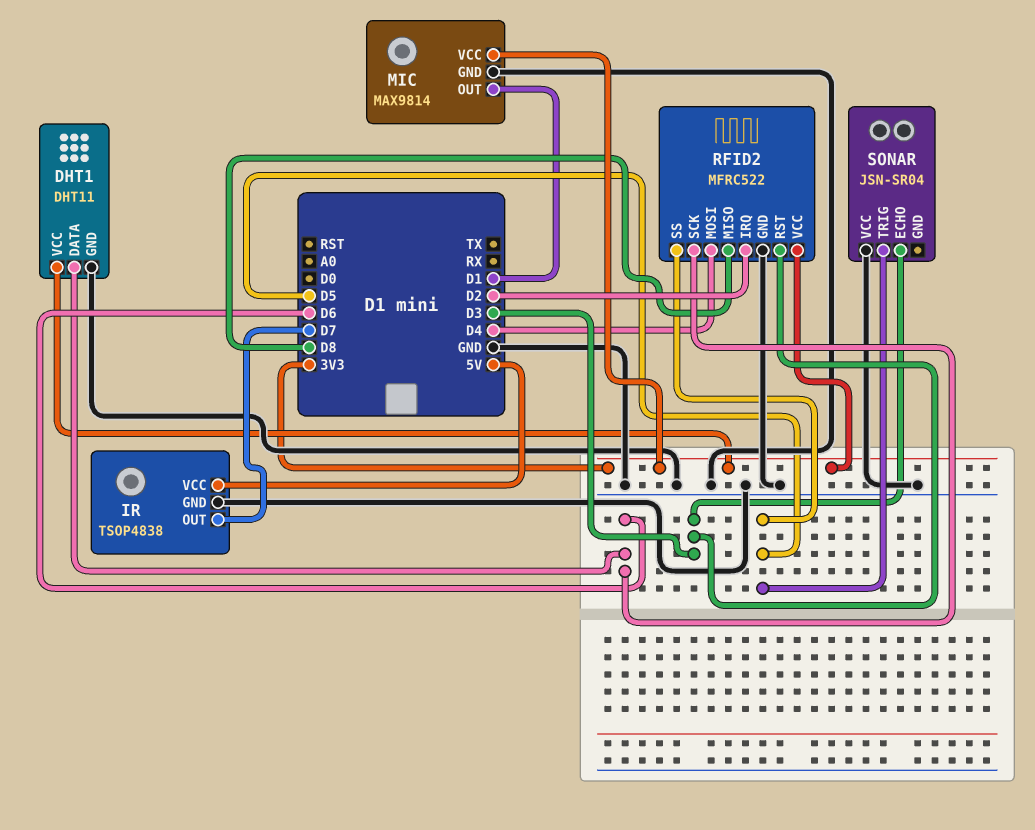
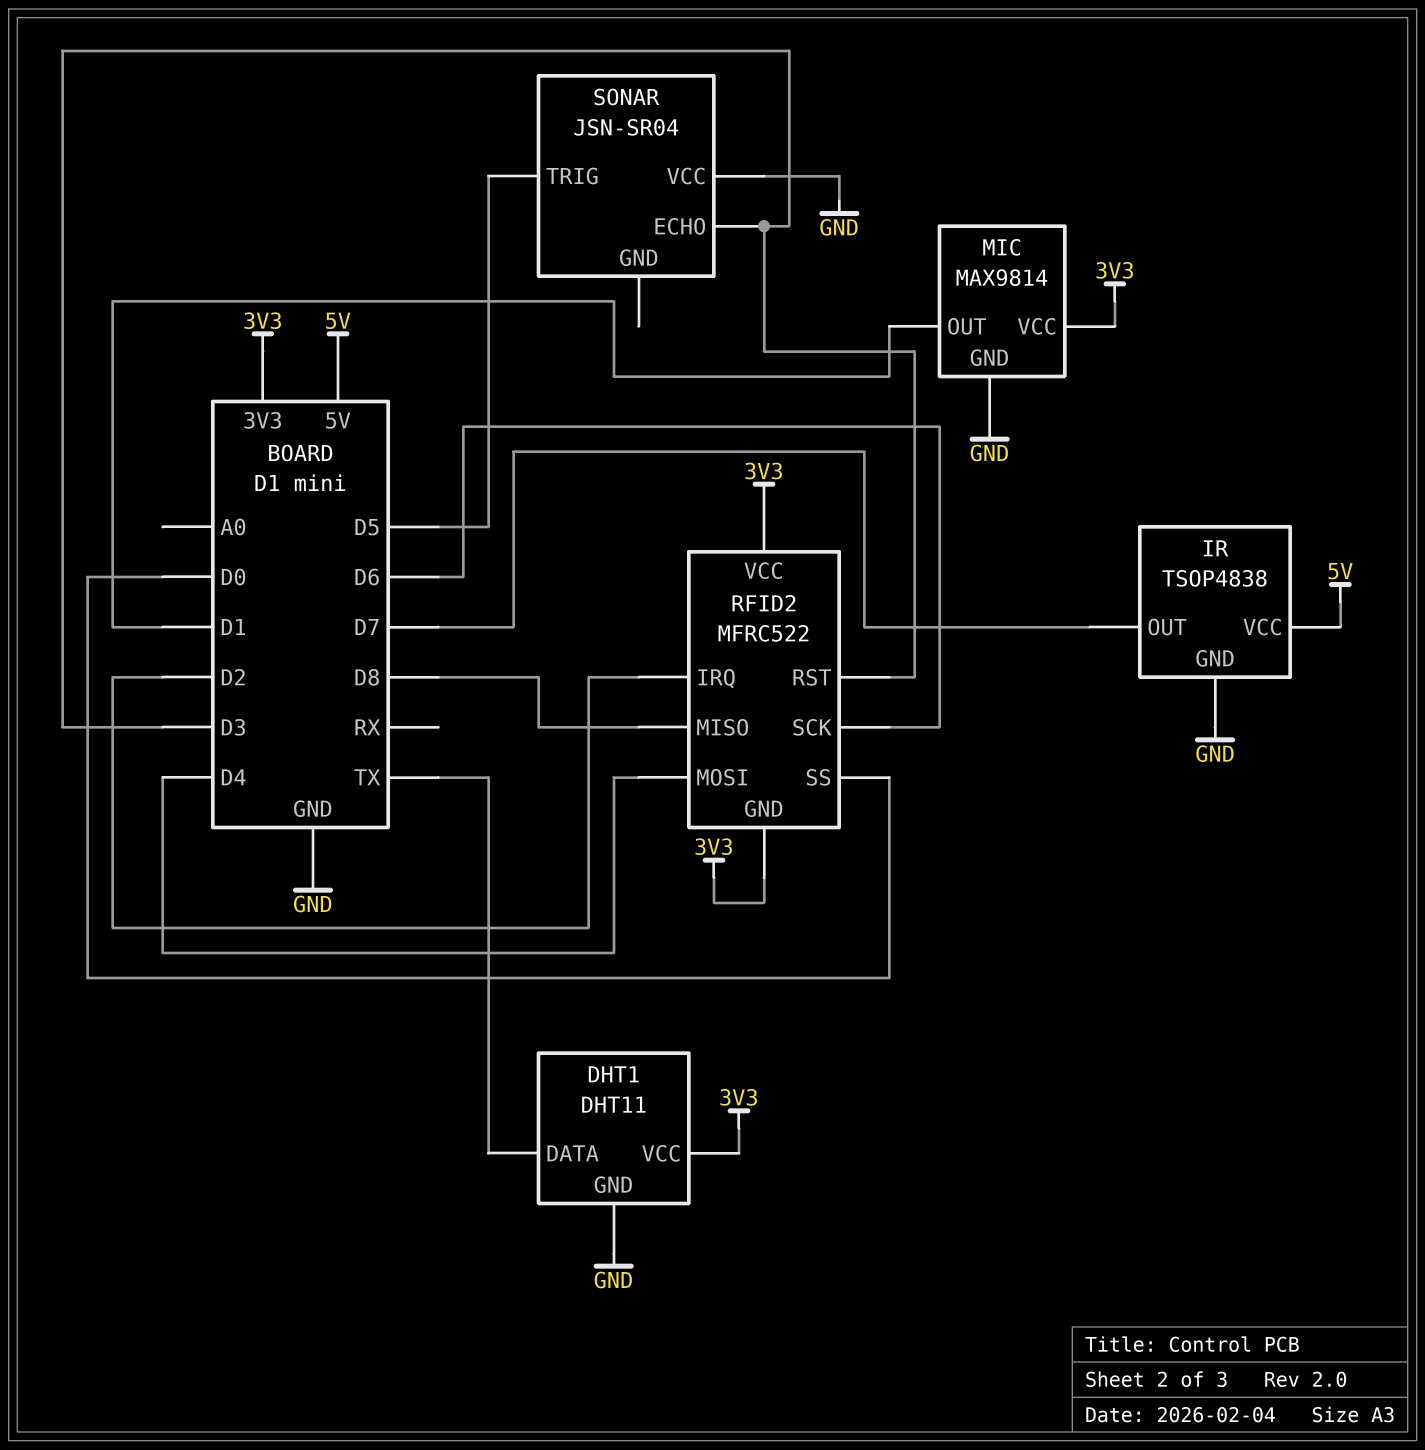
DHT1 pin DATA: D6 -> TX
RFID2 pin GND: GND -> 3V3
RFID2 pin SS: D5 -> D0

